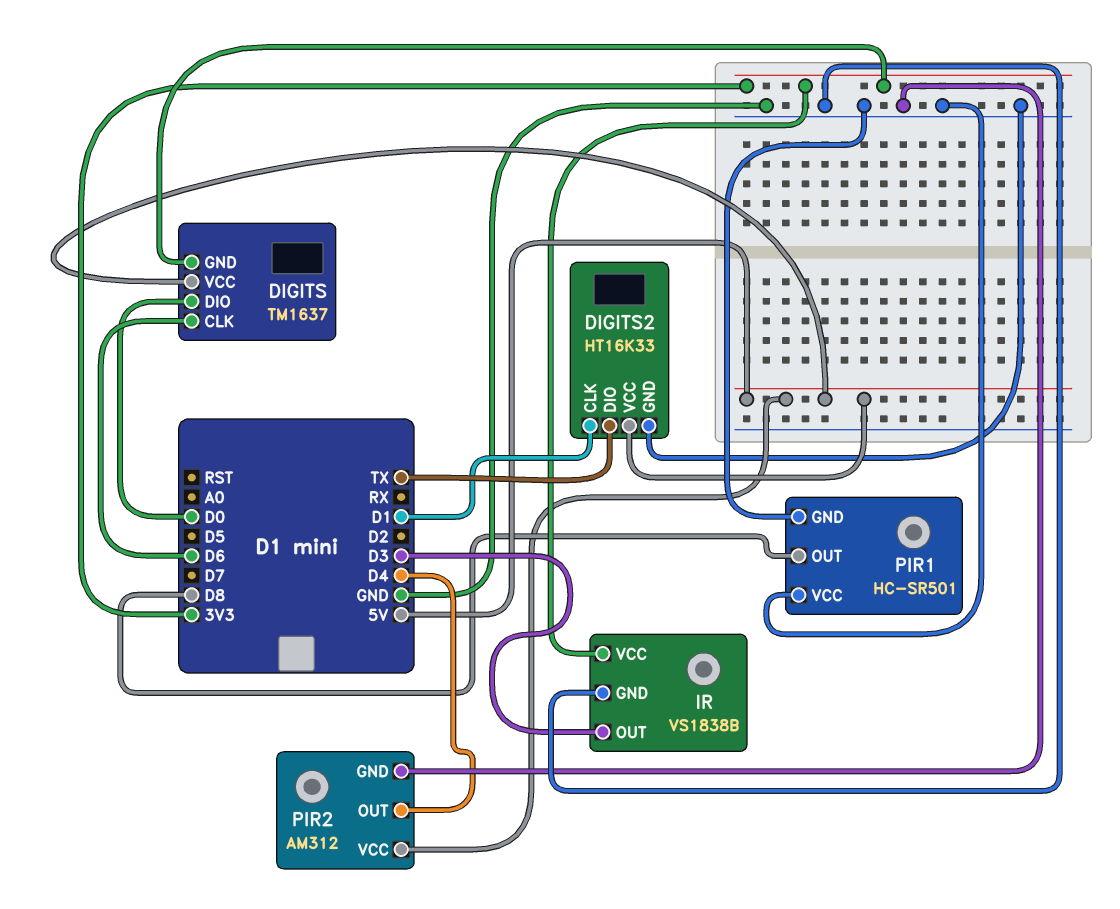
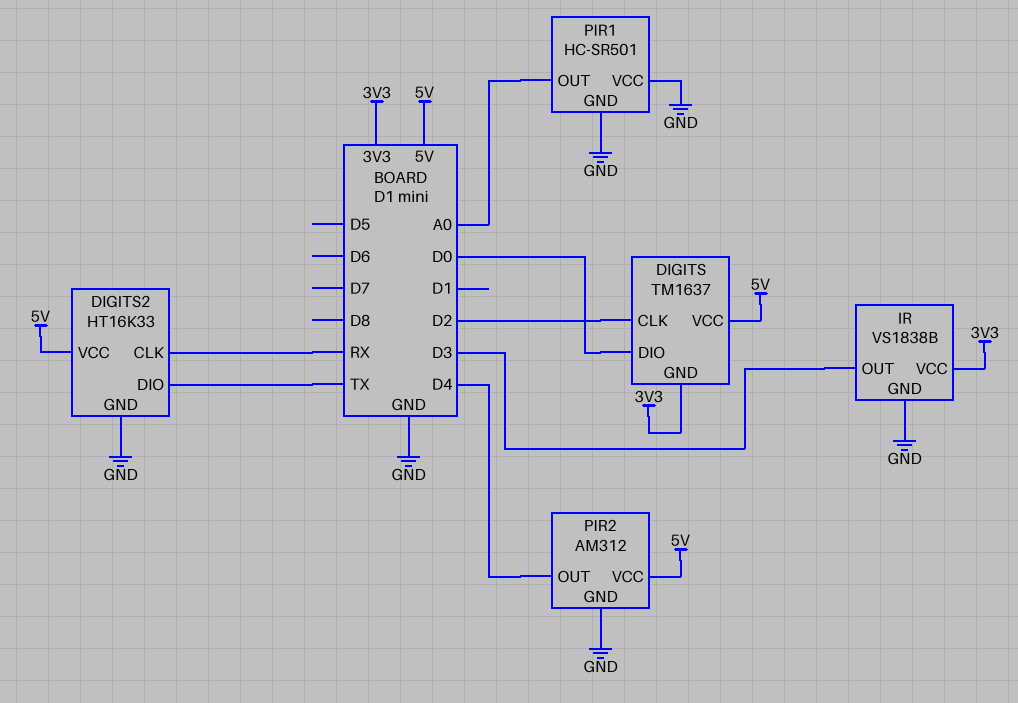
DIGITS pin CLK: D6 -> D2
DIGITS2 pin CLK: D1 -> RX
PIR1 pin OUT: D8 -> A0

